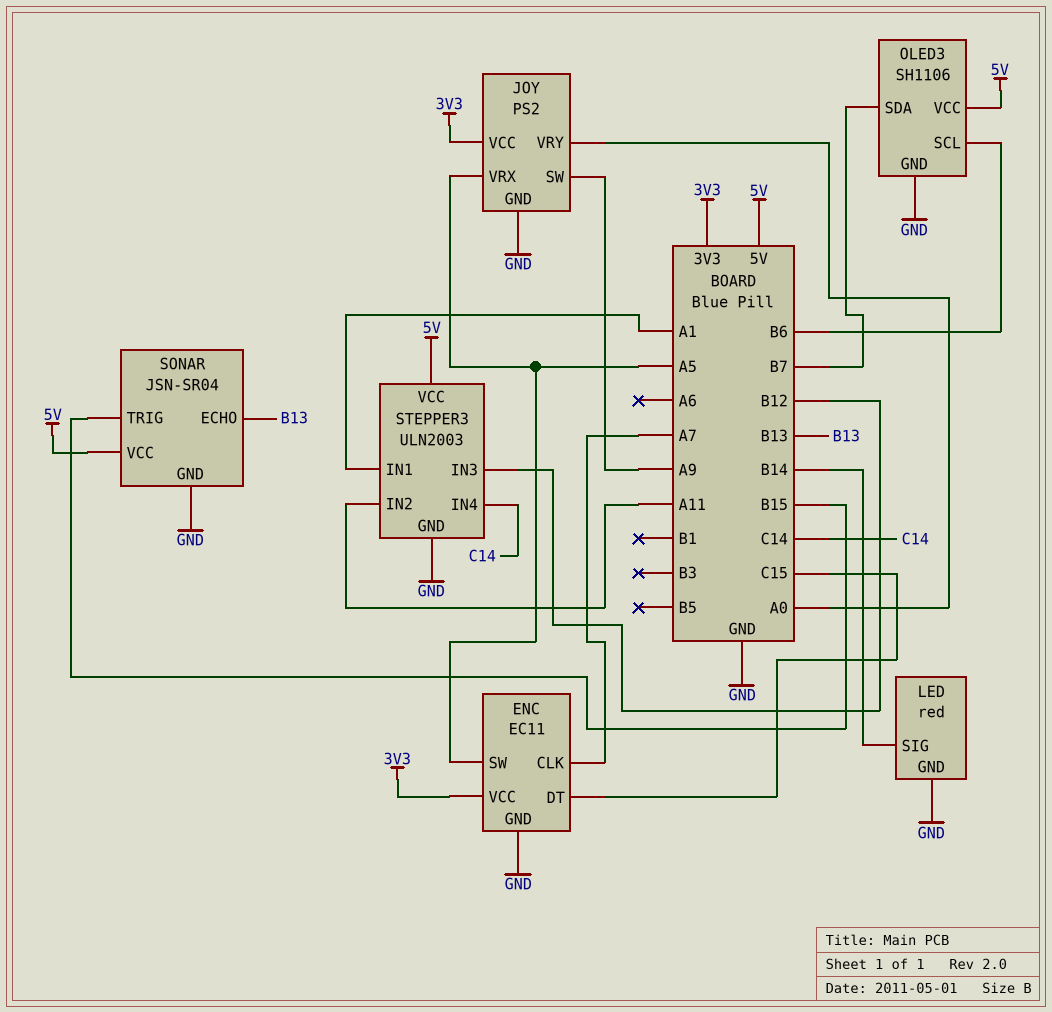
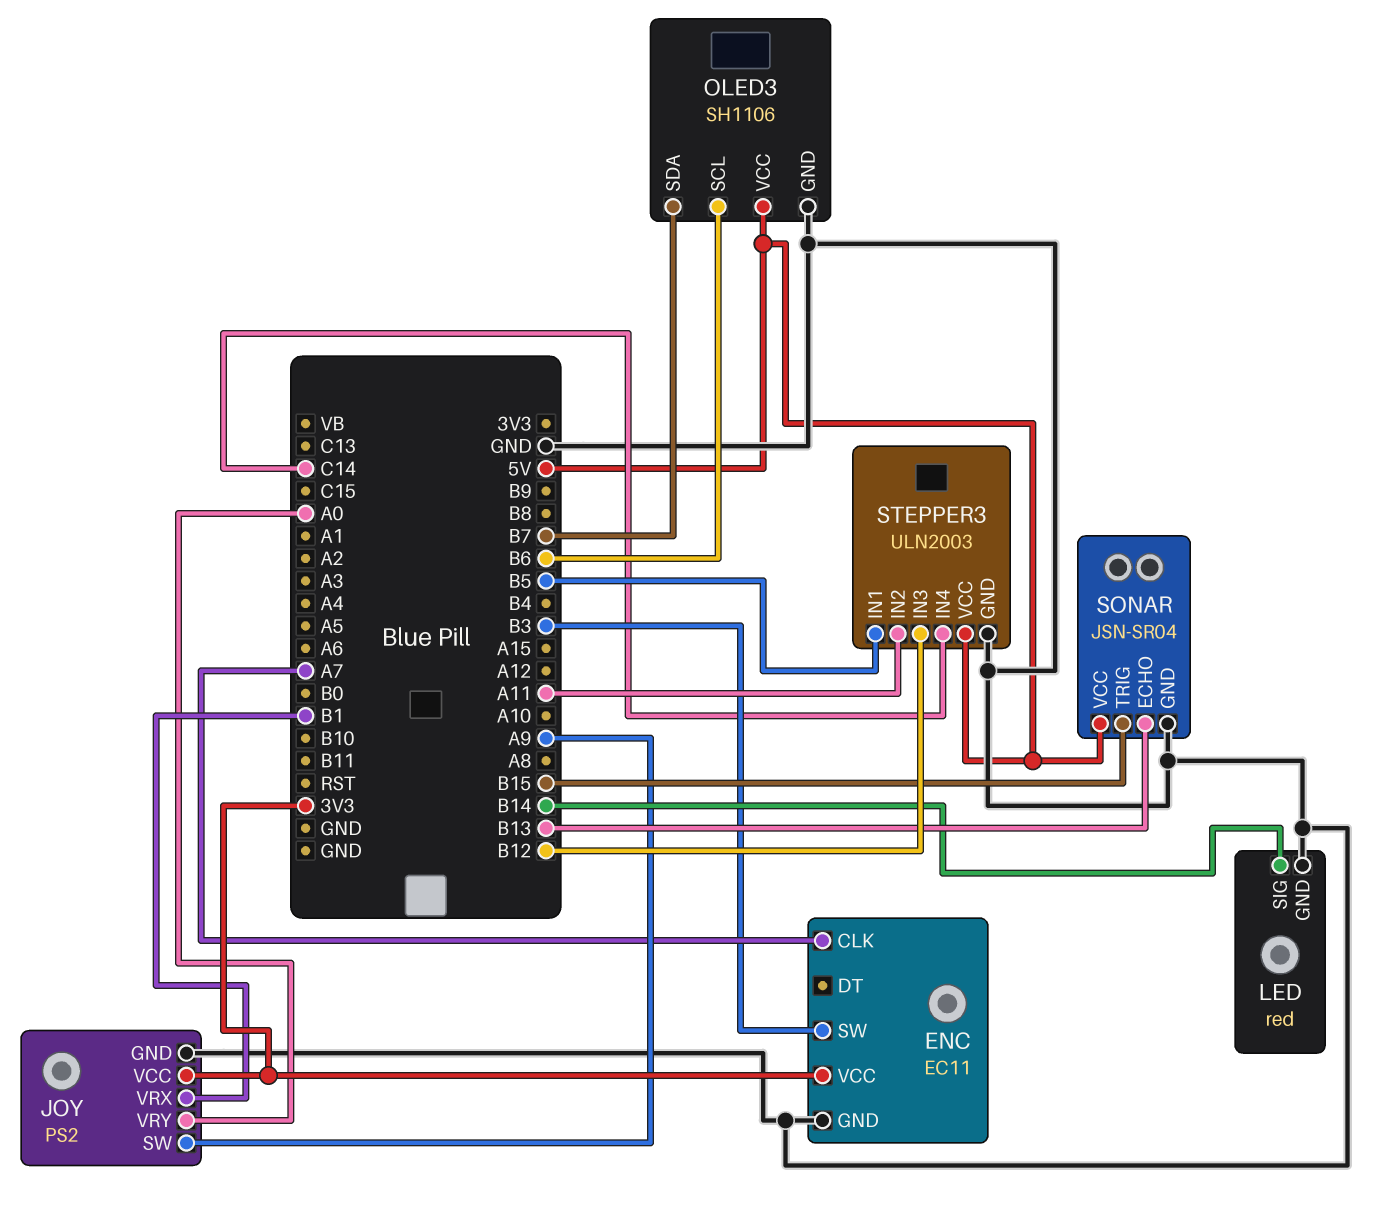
ENC pin DT: C15 -> none
ENC pin SW: A5 -> B3
JOY pin VRX: A5 -> B1
STEPPER3 pin IN1: A1 -> B5

